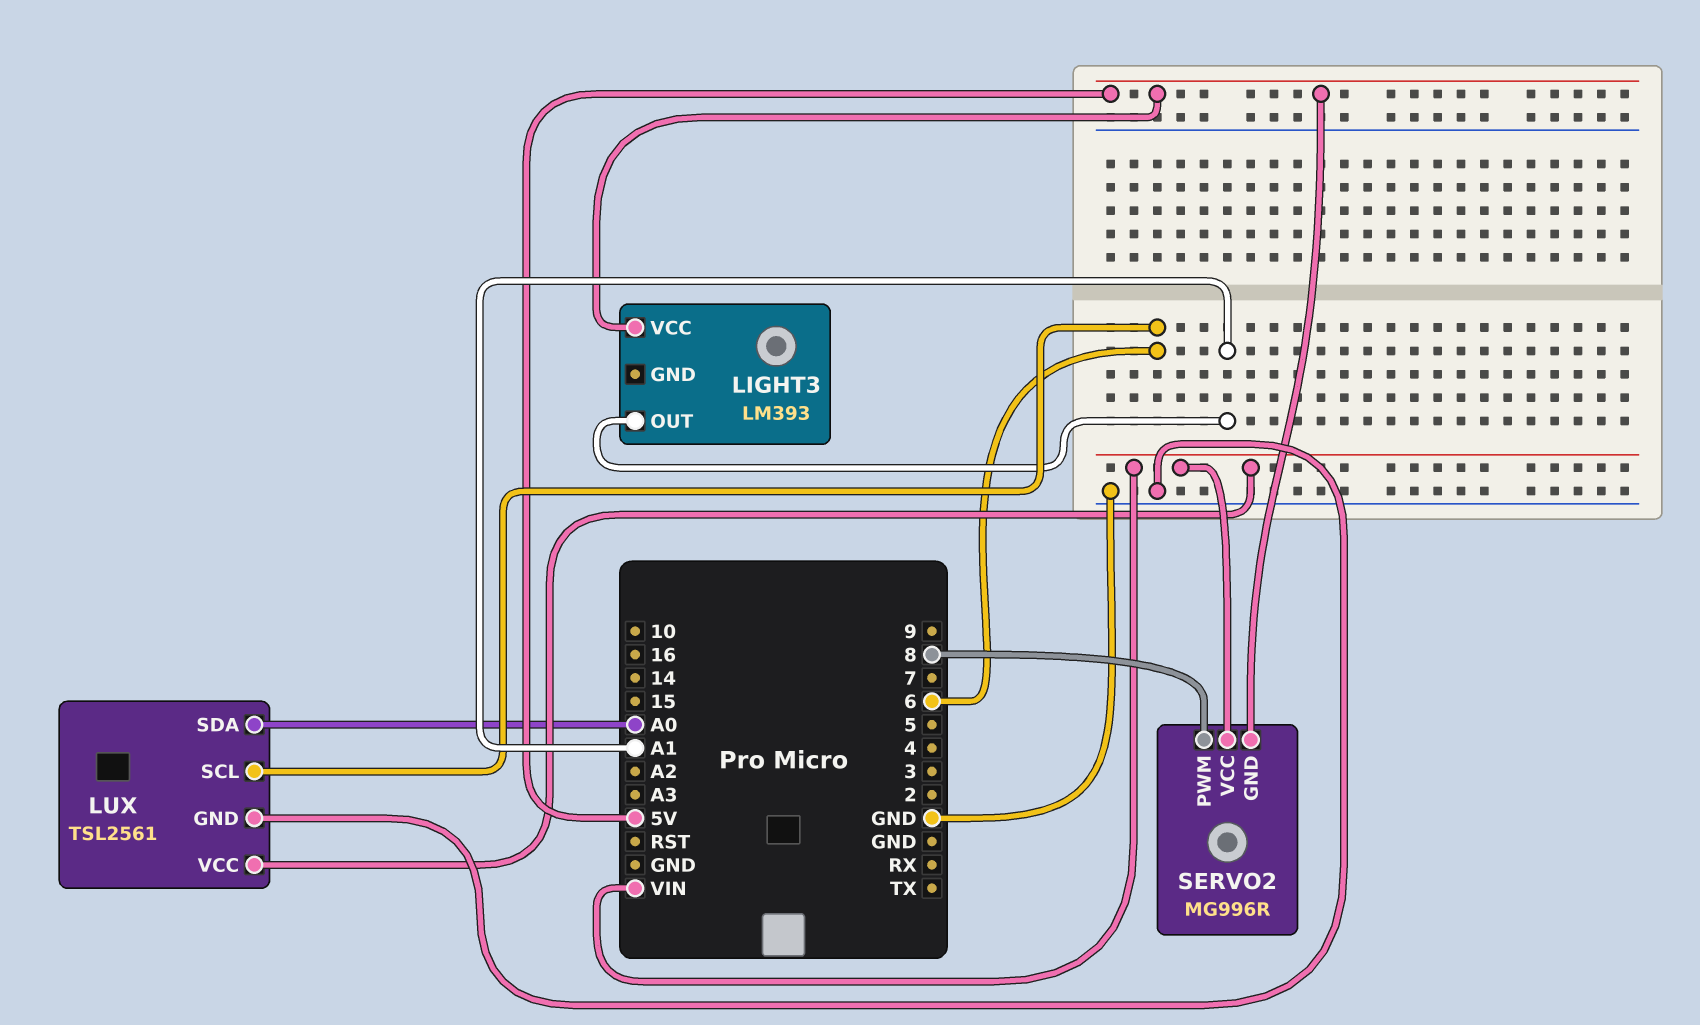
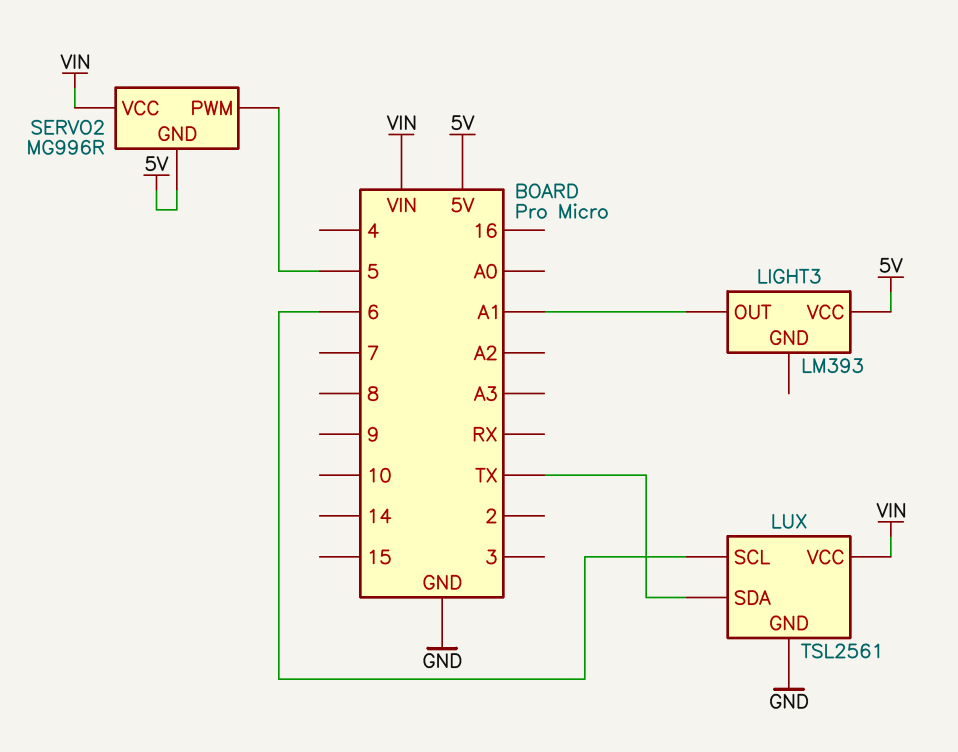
LUX pin SDA: A0 -> TX
SERVO2 pin PWM: 8 -> 5

